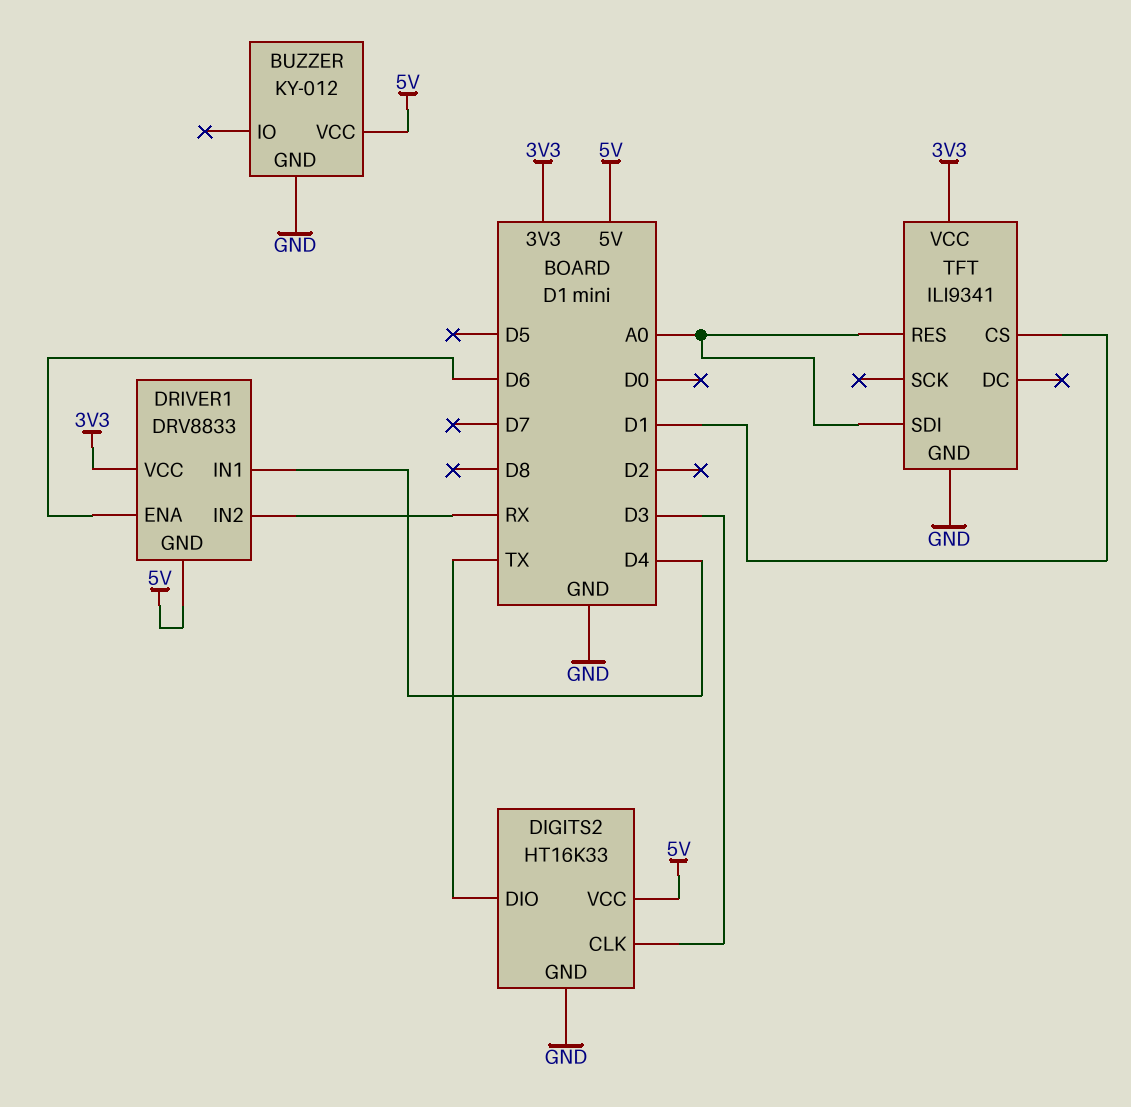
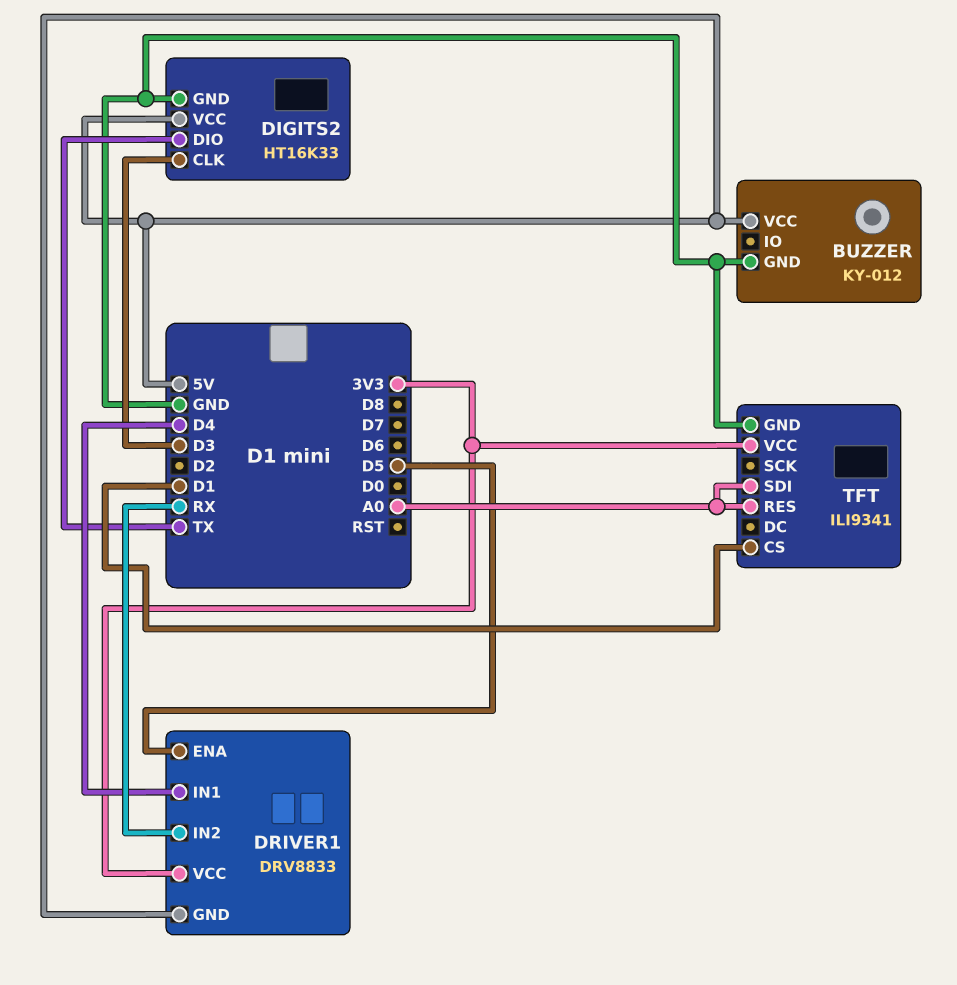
DRIVER1 pin ENA: D6 -> D5

